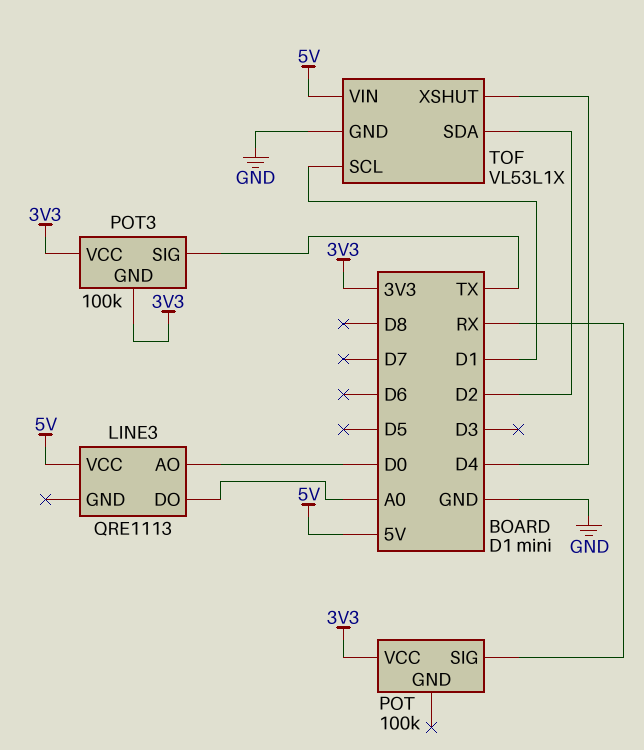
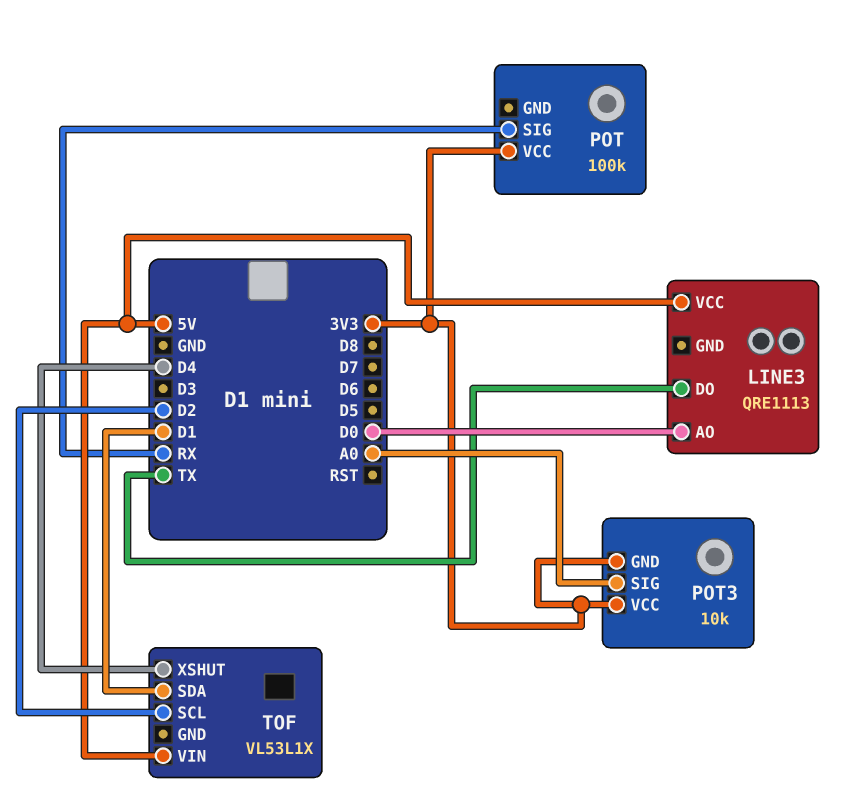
LINE3 pin DO: A0 -> TX
POT3: 100k -> 10k
POT3 pin SIG: TX -> A0
TOF pin GND: GND -> none
TOF pin SCL: D1 -> D2
TOF pin SDA: D2 -> D1

